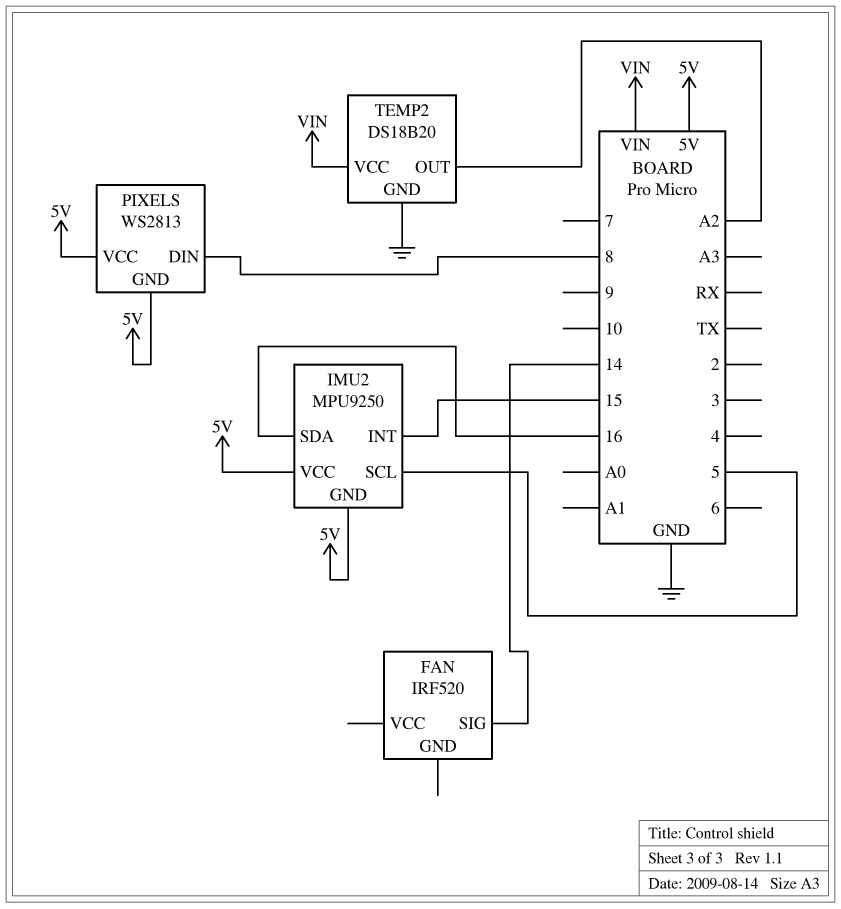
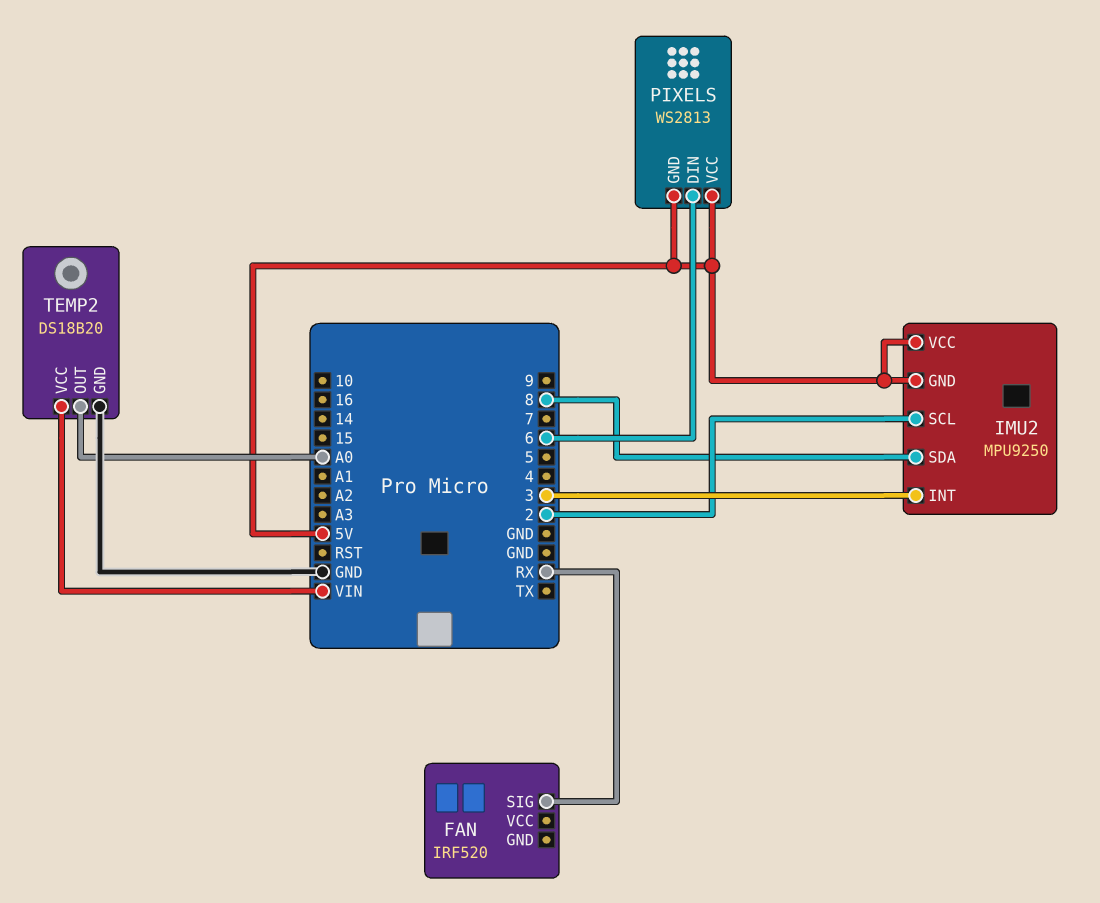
FAN pin SIG: 14 -> RX
IMU2 pin INT: 15 -> 3
IMU2 pin SCL: 5 -> 2
IMU2 pin SDA: 16 -> 8
PIXELS pin DIN: 8 -> 6
TEMP2 pin OUT: A2 -> A0

